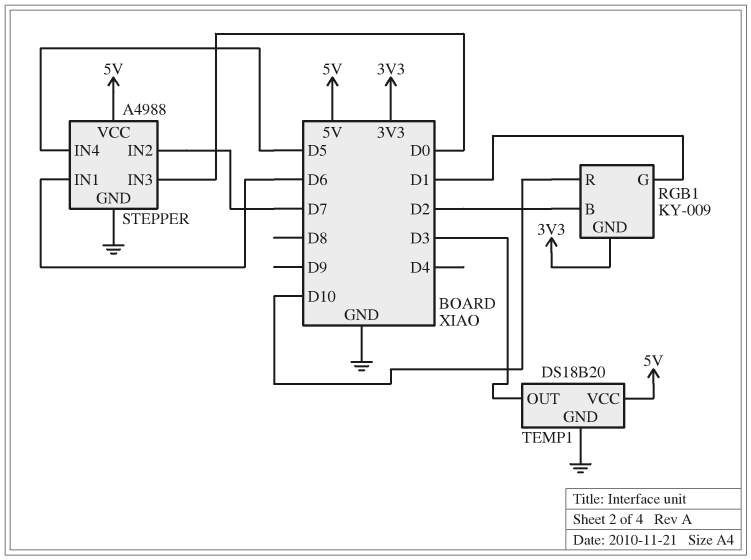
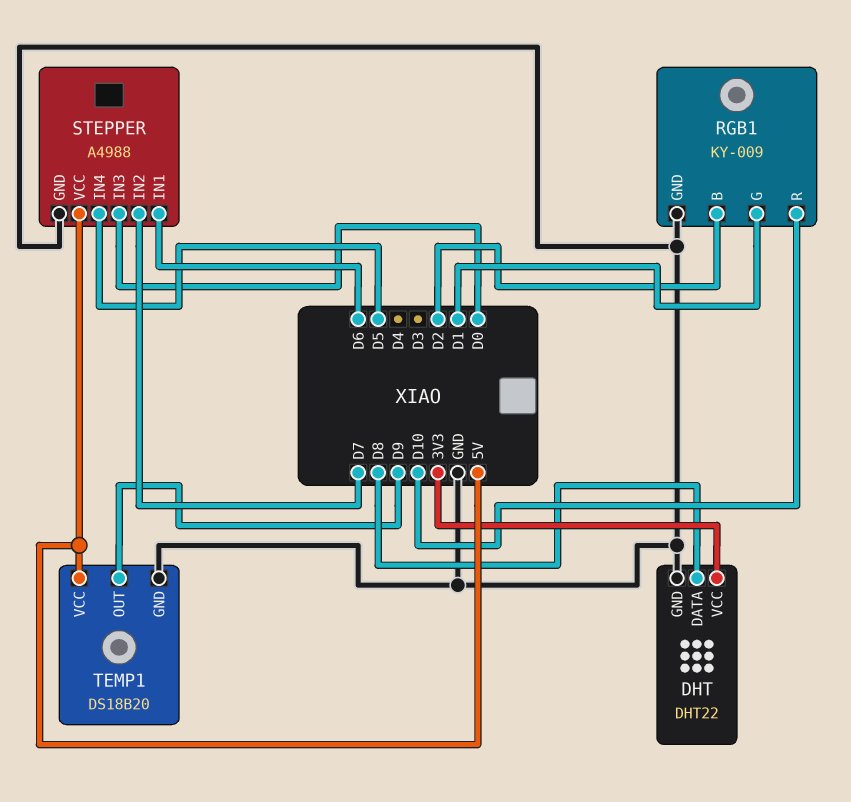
DHT: none -> DHT22
DHT pin DATA: none -> D8
DHT pin GND: none -> GND
DHT pin VCC: none -> 3V3
RGB1 pin GND: 3V3 -> GND
TEMP1 pin OUT: D3 -> D9

